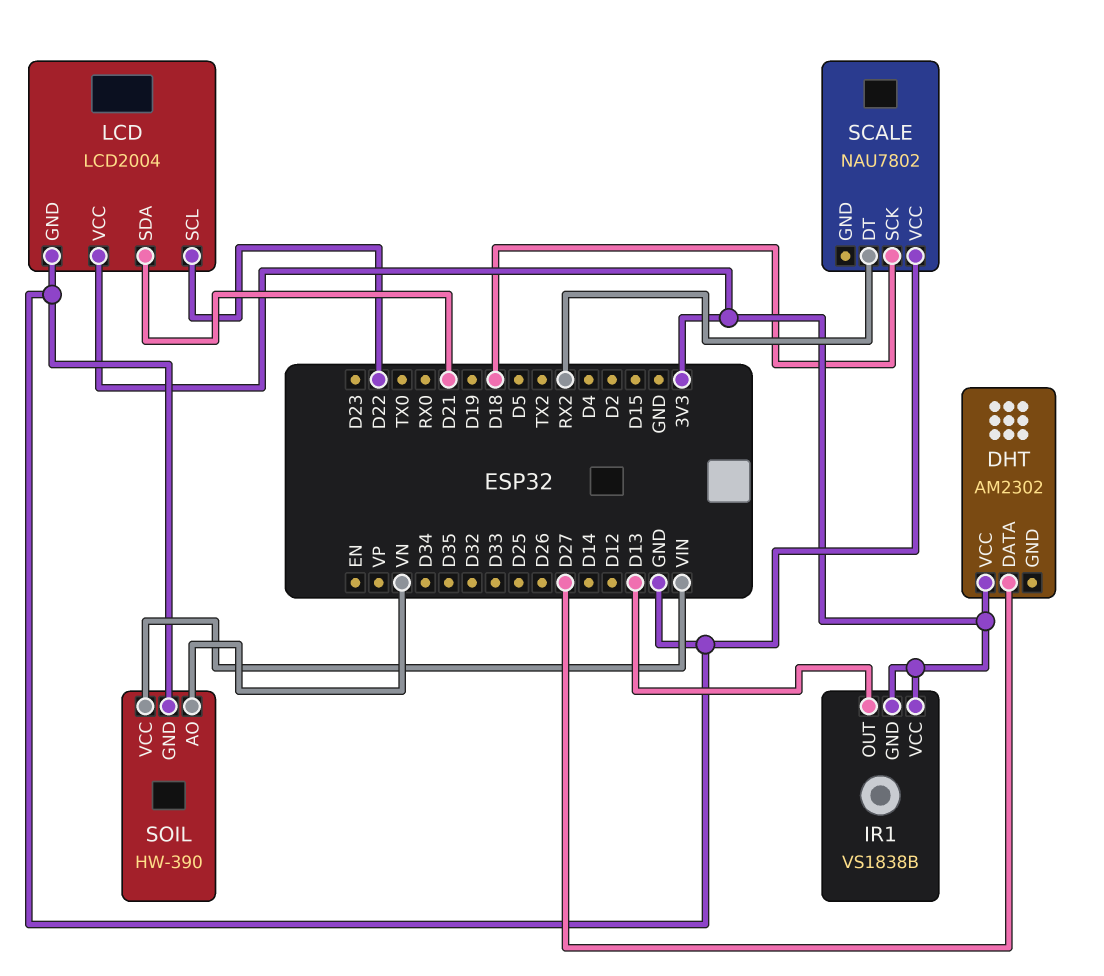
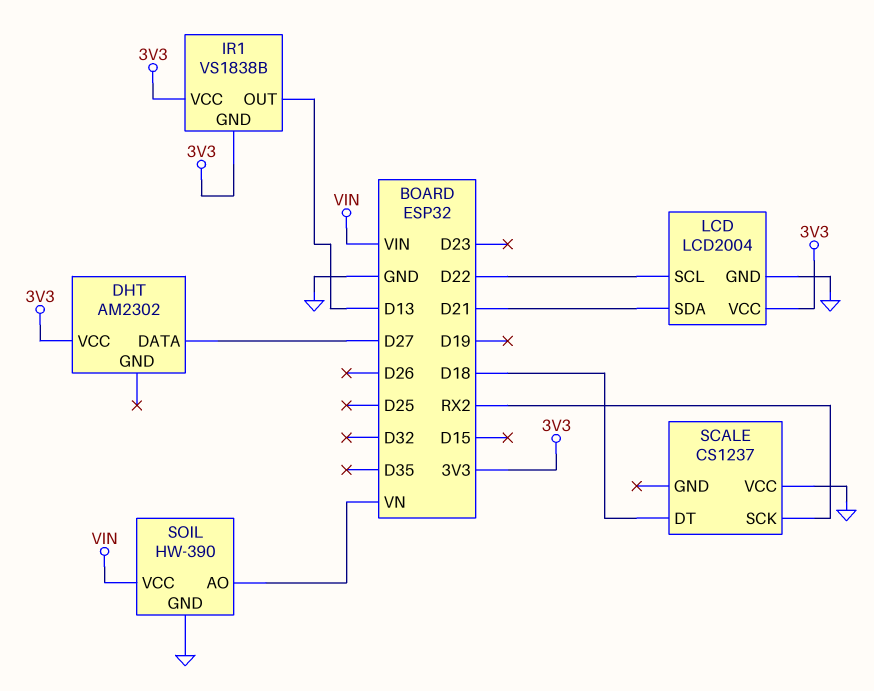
SCALE: NAU7802 -> CS1237
SCALE pin DT: RX2 -> D18
SCALE pin SCK: D18 -> RX2

